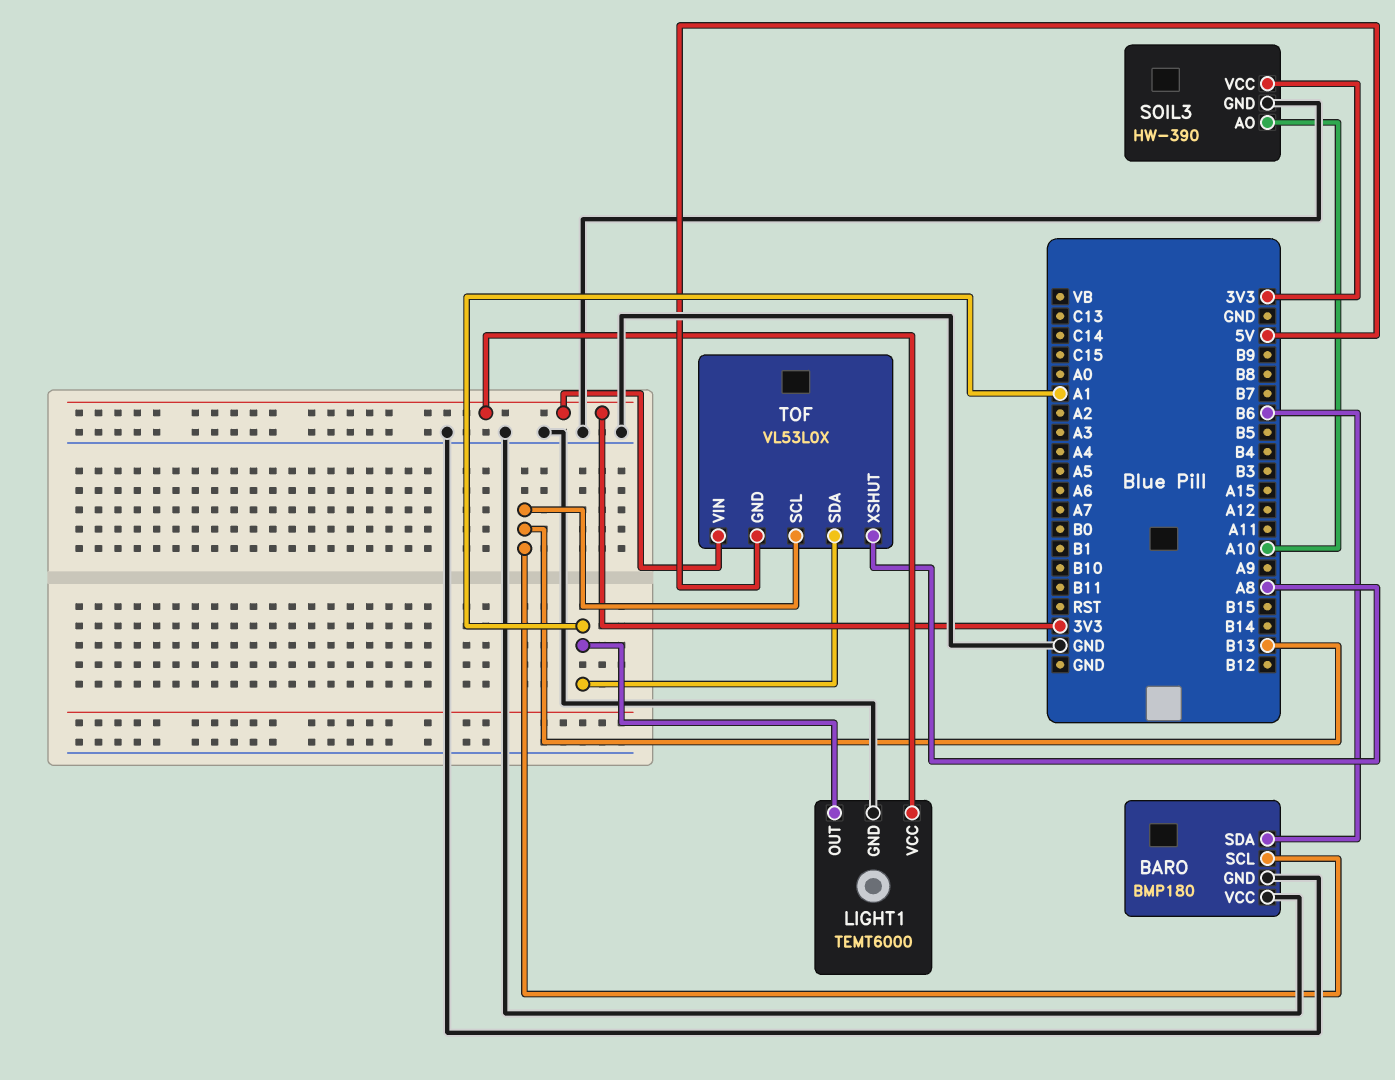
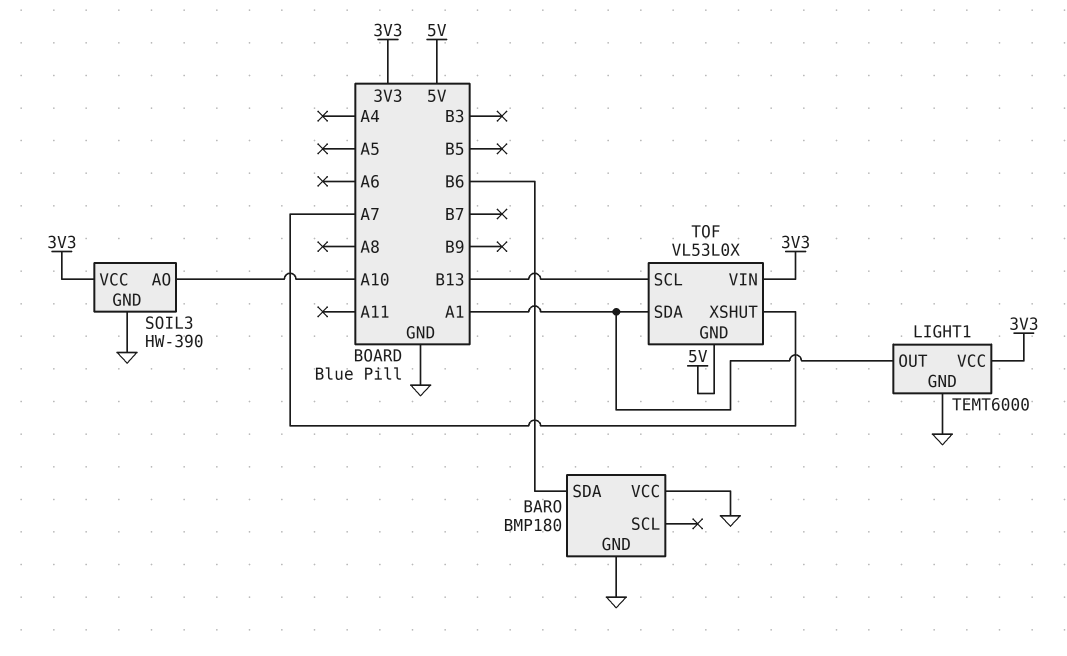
BARO pin SCL: B13 -> none
TOF pin XSHUT: A8 -> A7

